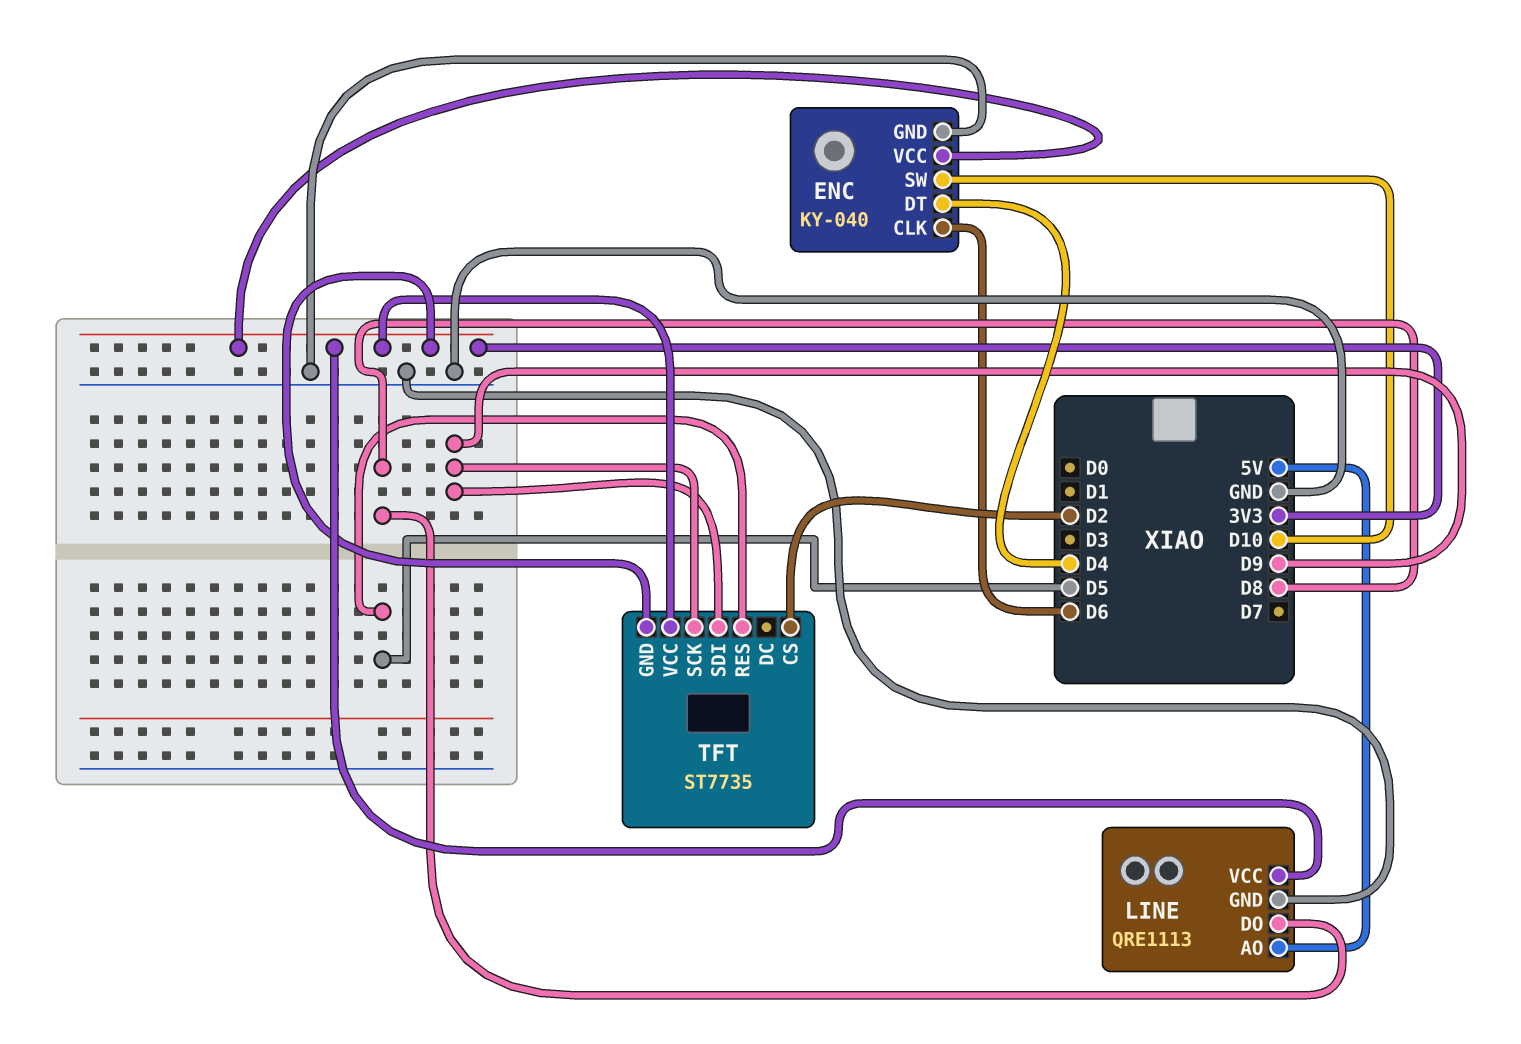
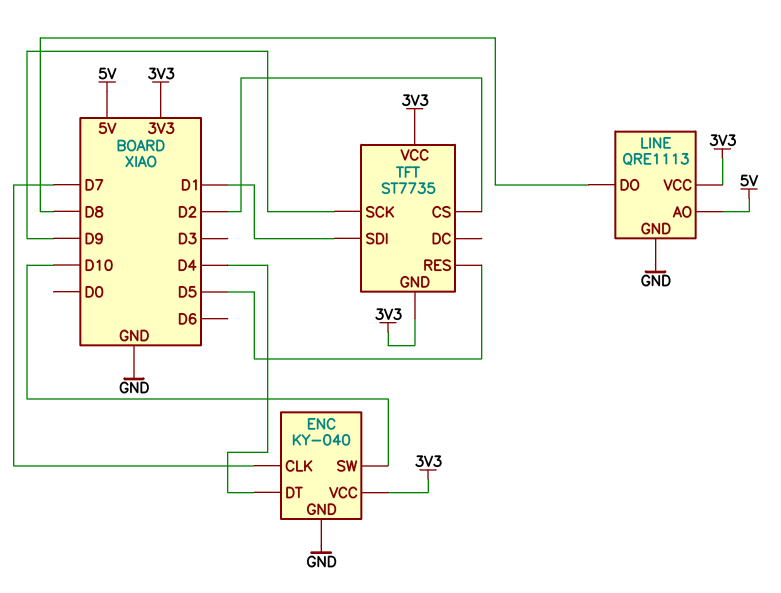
ENC pin CLK: D6 -> D7
TFT pin SDI: D9 -> D1

